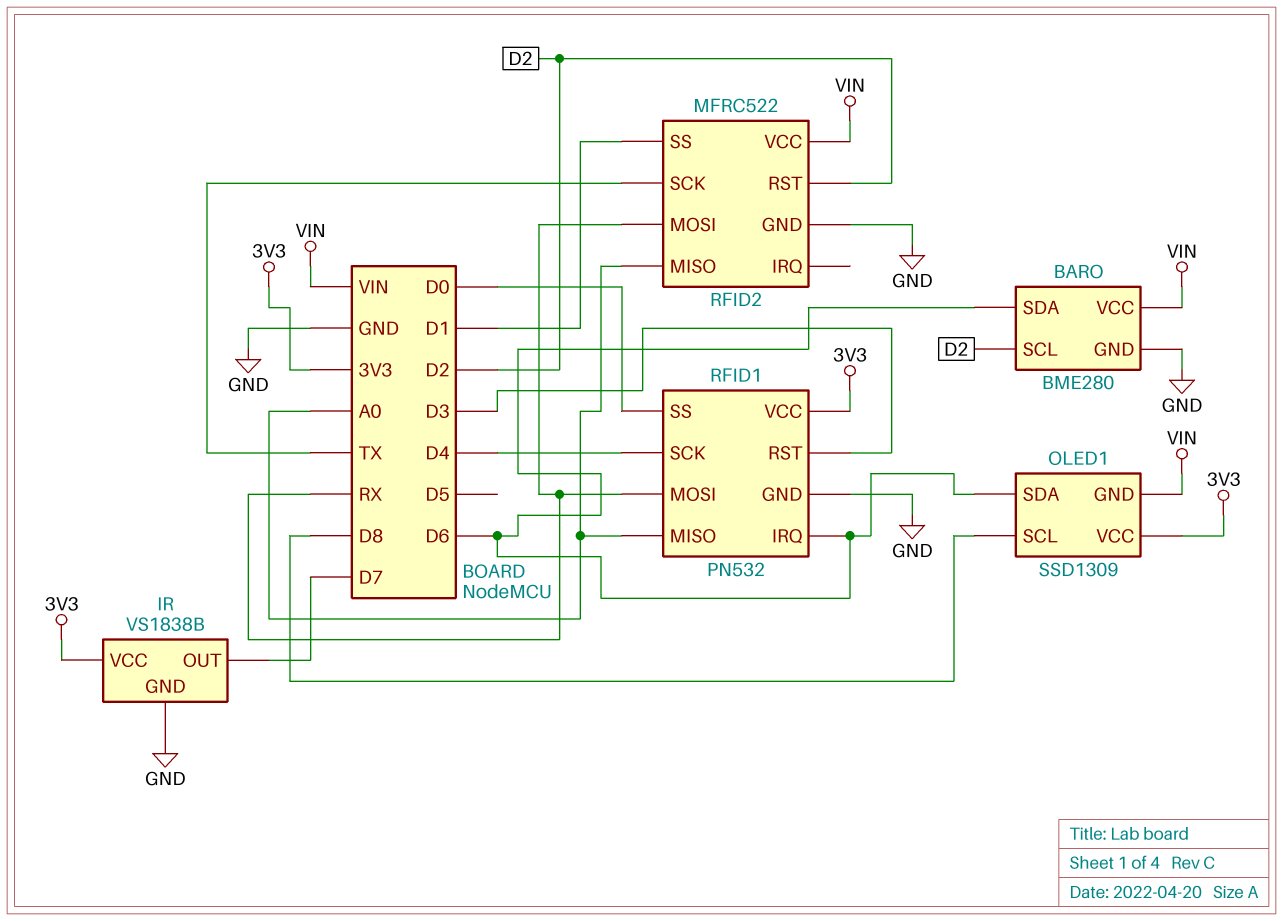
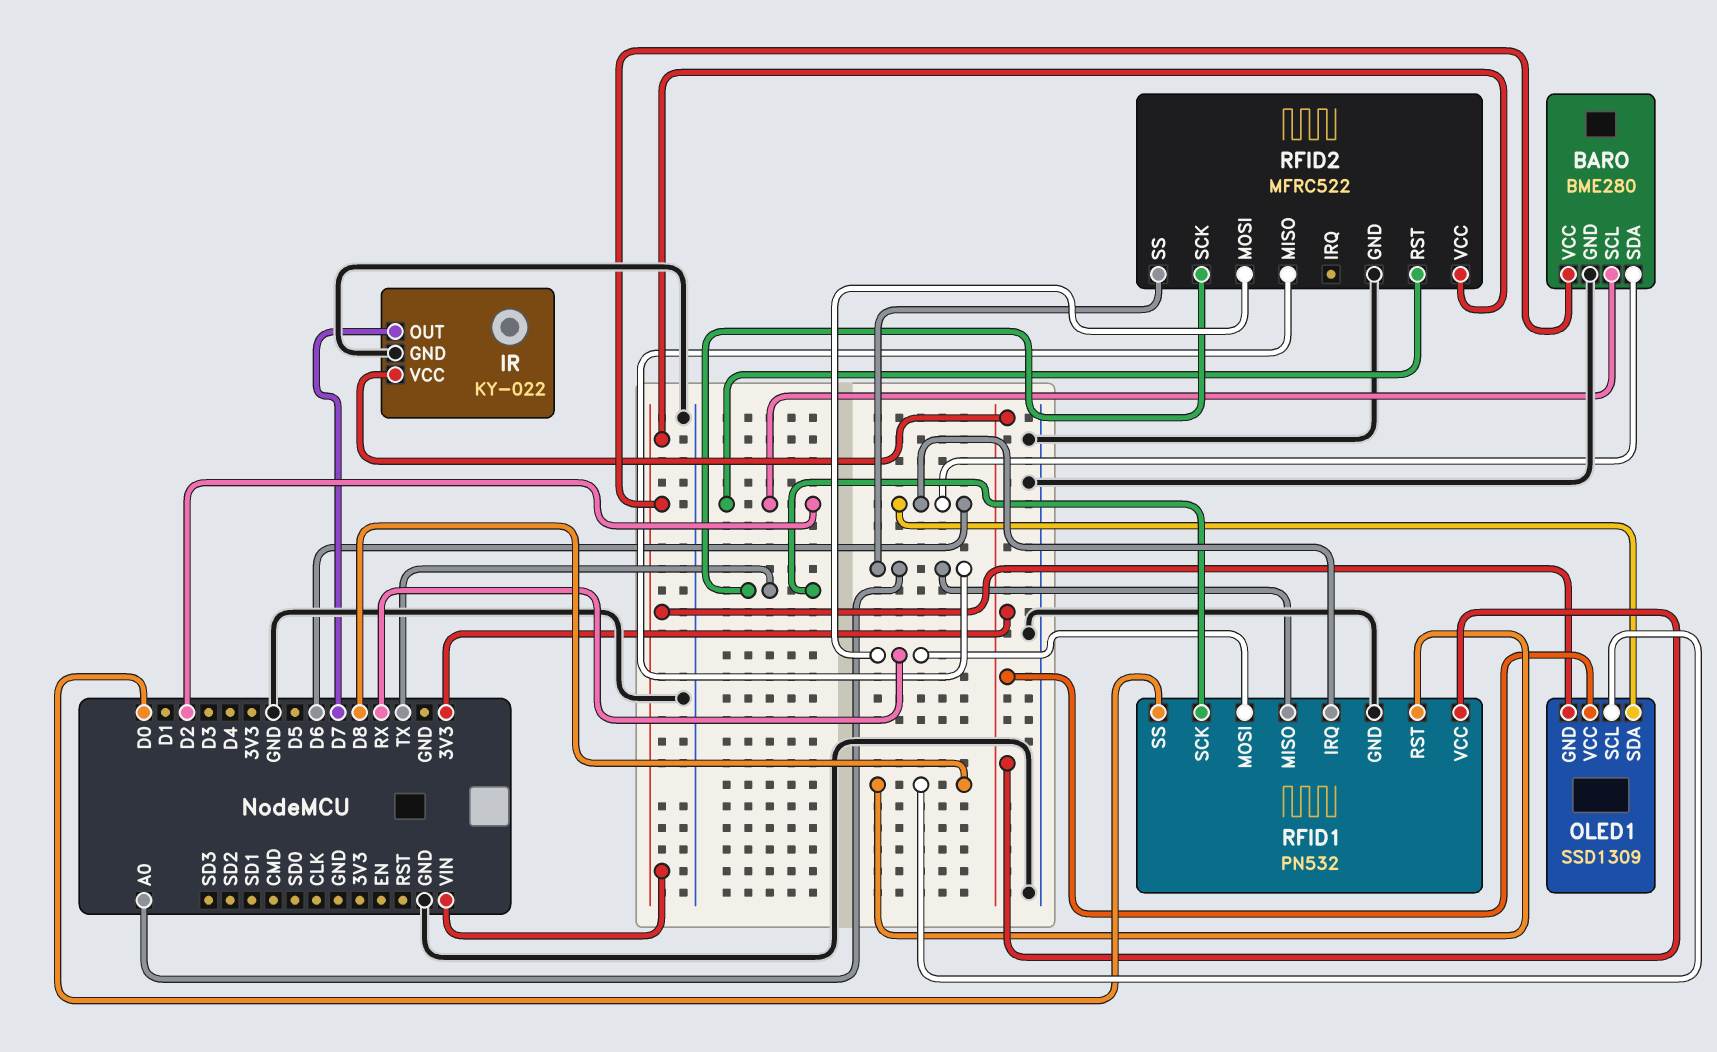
IR: VS1838B -> KY-022
RFID1 pin RST: D3 -> D8
RFID1 pin SCK: D4 -> TX
RFID2 pin SS: D1 -> A0

